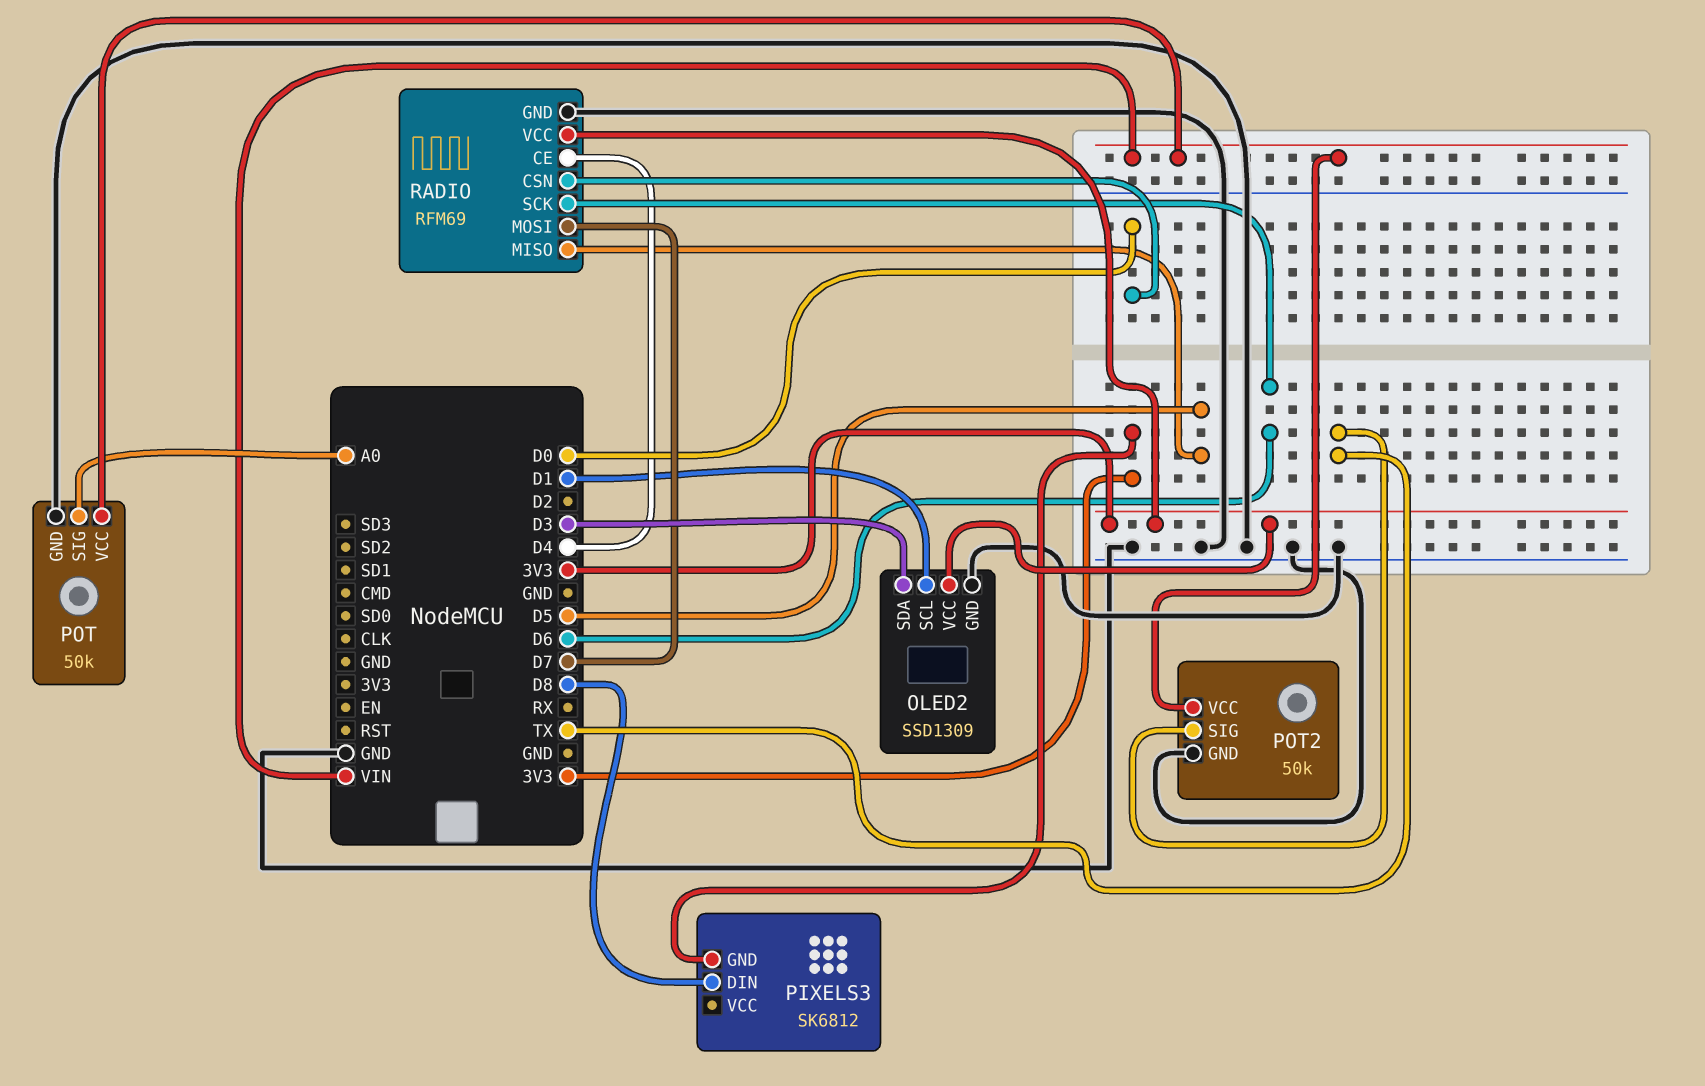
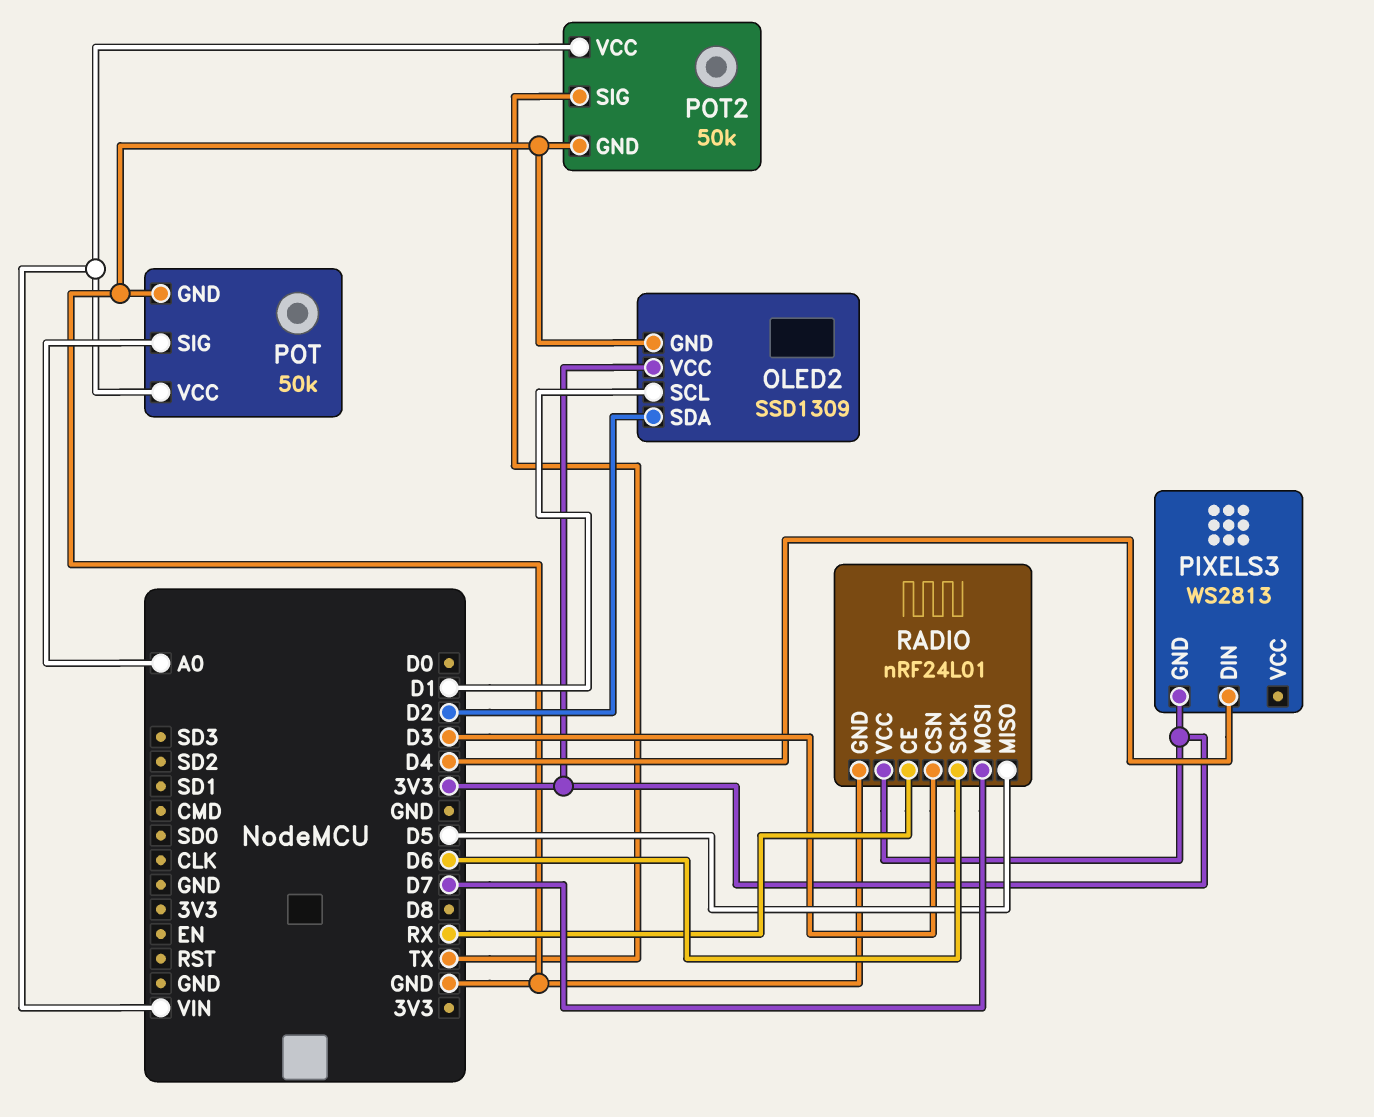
OLED2 pin SDA: D3 -> D2
PIXELS3: SK6812 -> WS2813
PIXELS3 pin DIN: D8 -> D4
RADIO: RFM69 -> nRF24L01
RADIO pin CE: D4 -> RX
RADIO pin CSN: D0 -> D3

